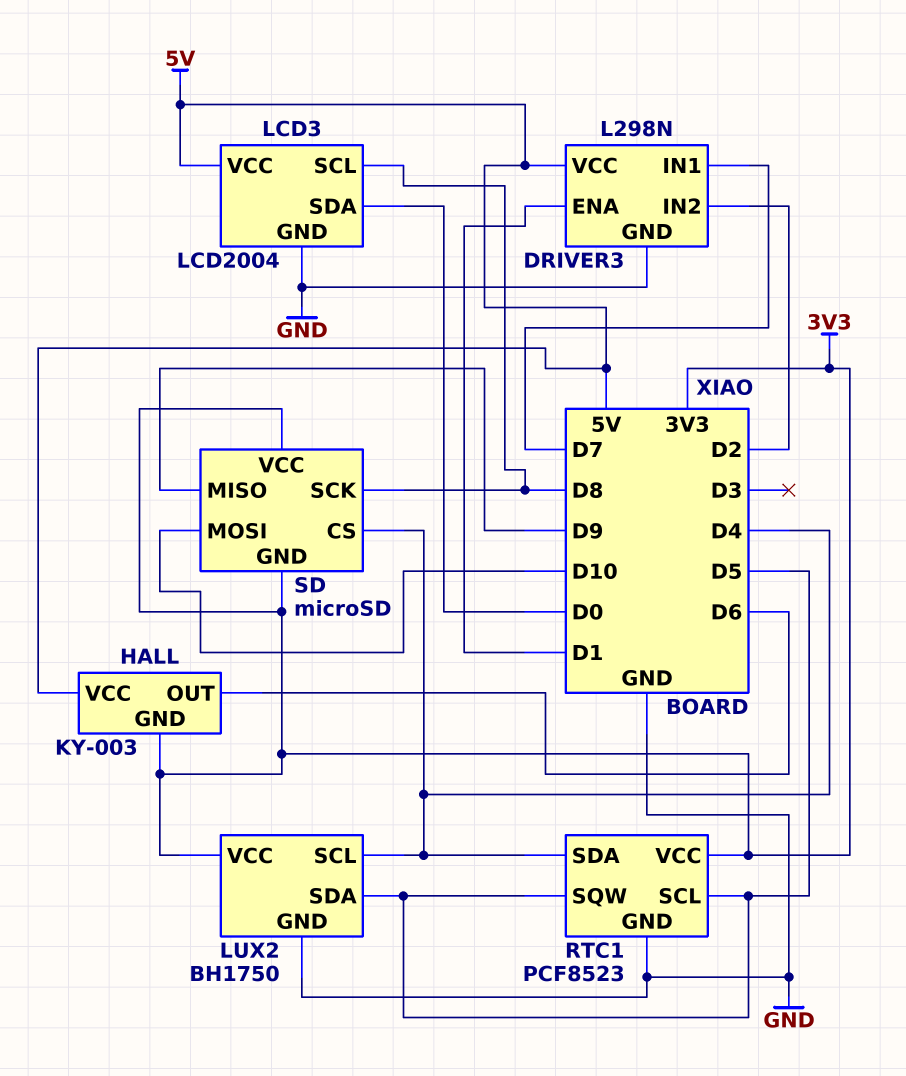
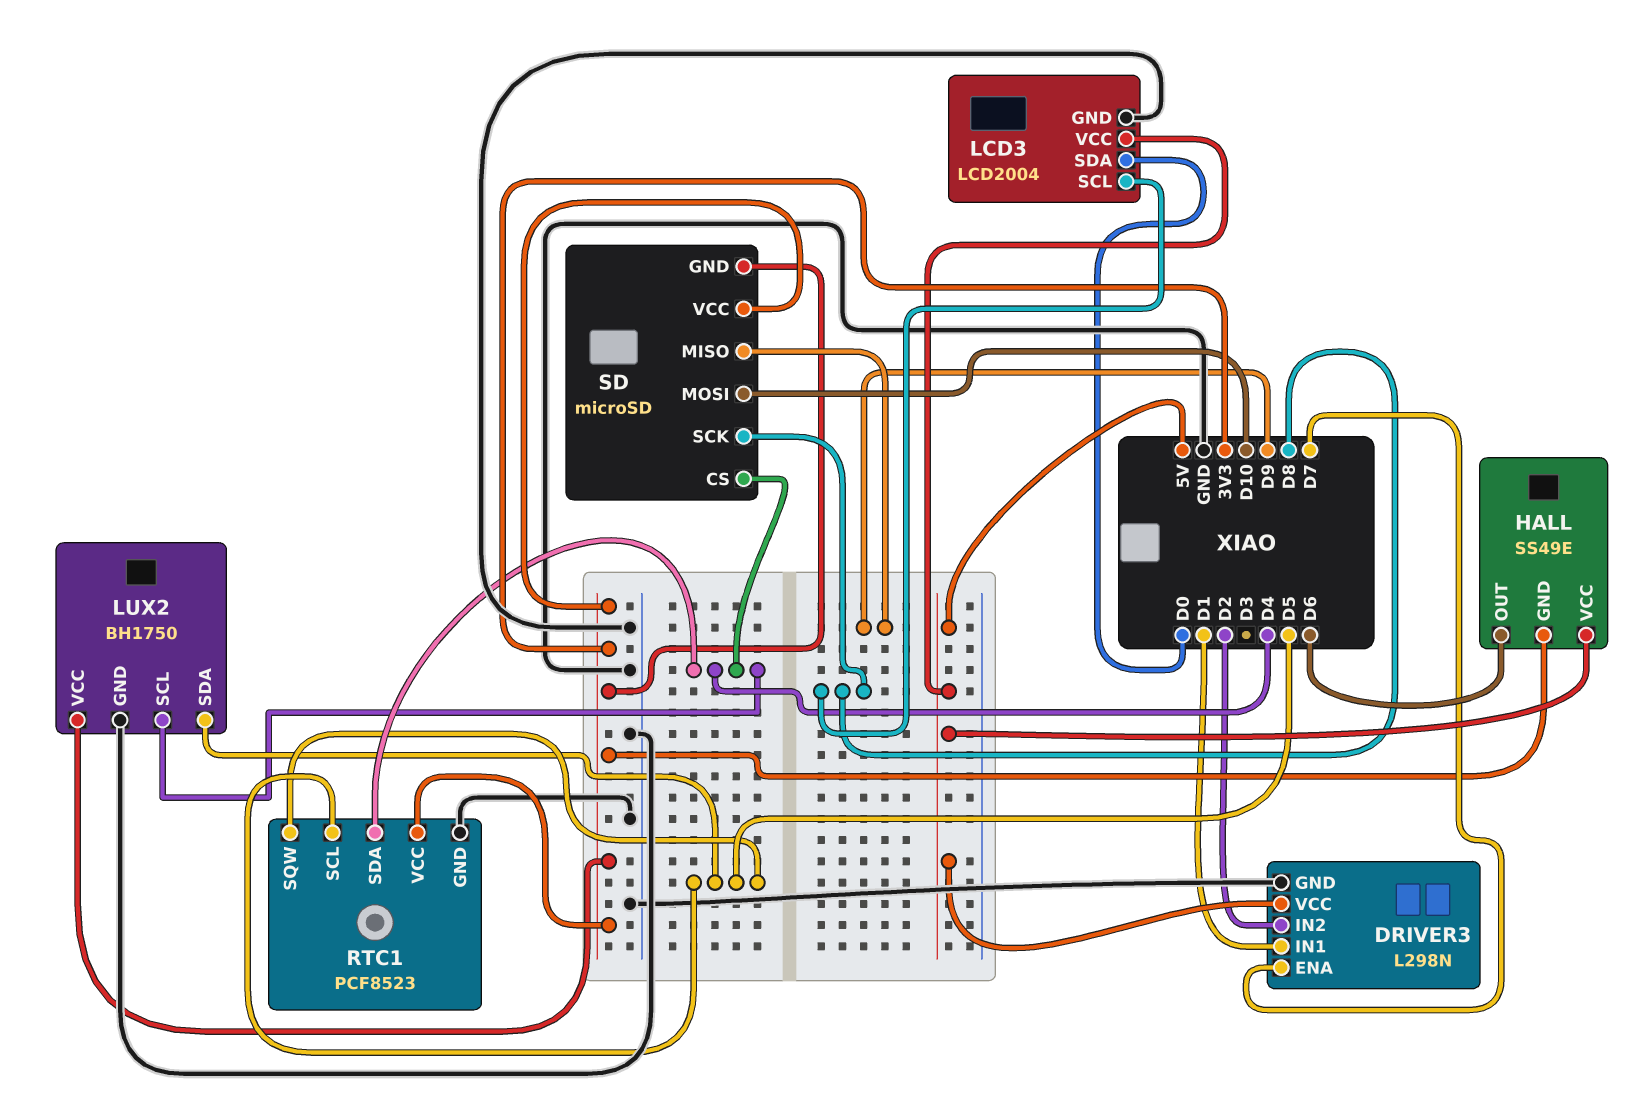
DRIVER3 pin ENA: D1 -> D7
DRIVER3 pin IN1: D7 -> D1
HALL: KY-003 -> SS49E

